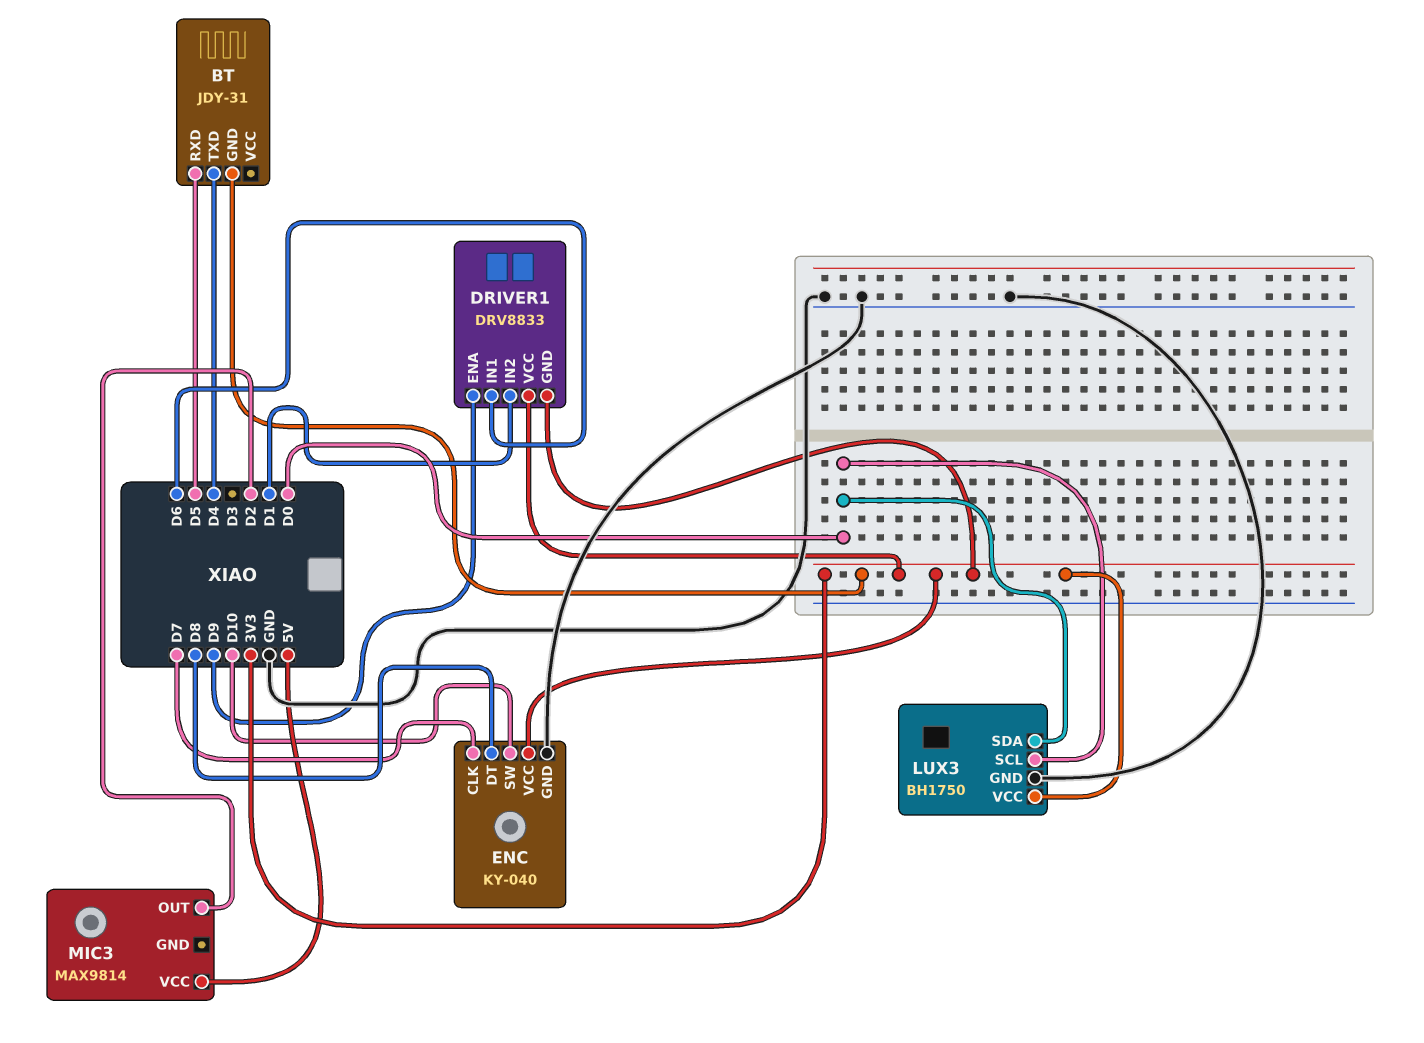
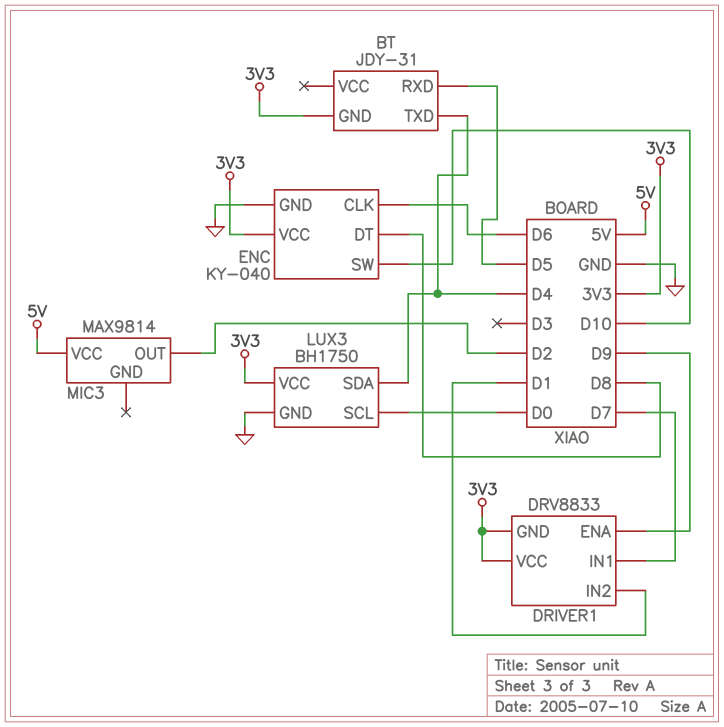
DRIVER1 pin IN1: D6 -> D7
ENC pin CLK: D7 -> D6
LUX3 pin SDA: D0 -> D4

